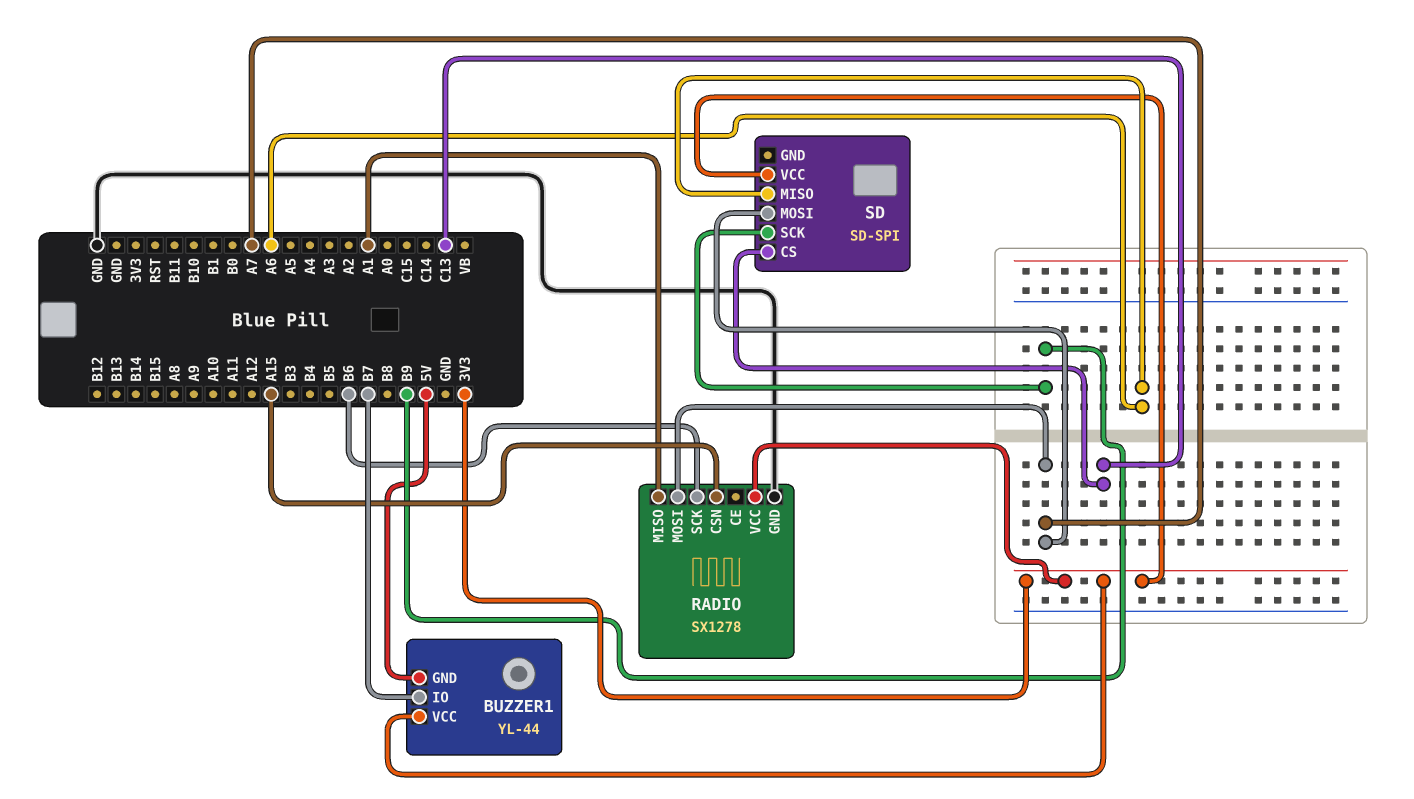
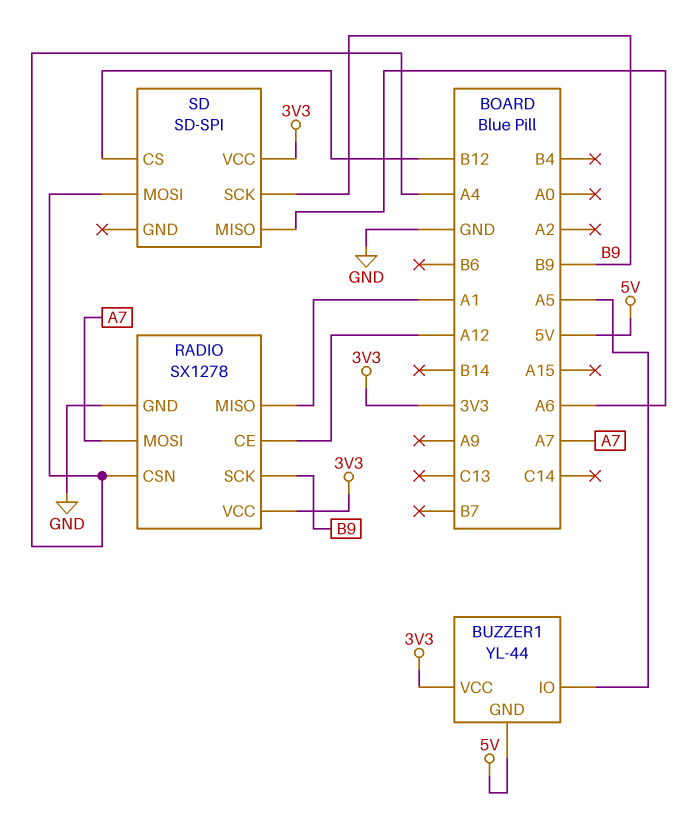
BUZZER1 pin IO: B7 -> A5
RADIO pin CE: none -> A12
RADIO pin CSN: A15 -> A4
RADIO pin SCK: B6 -> B9
SD pin CS: C13 -> B12
SD pin MOSI: A7 -> A4

